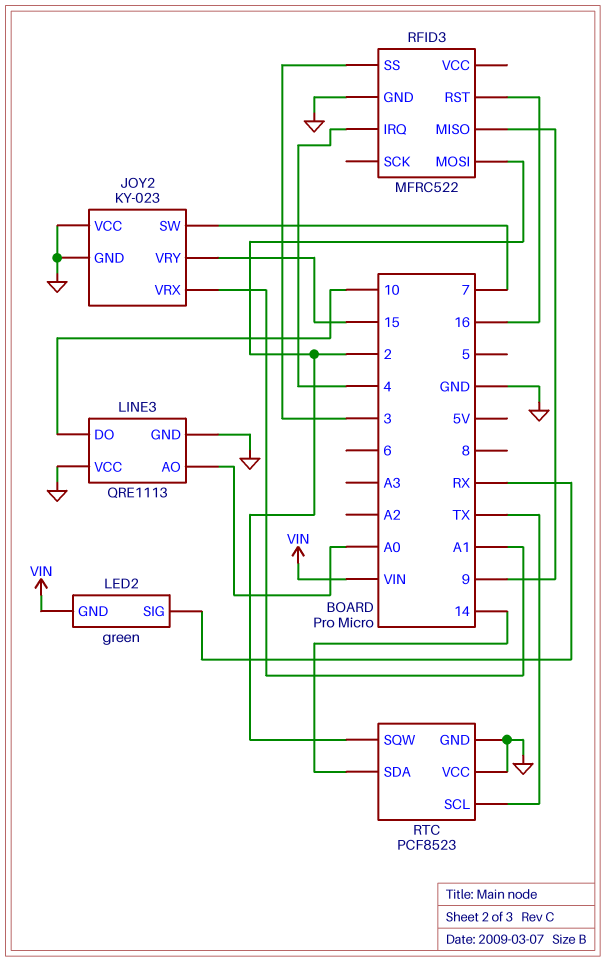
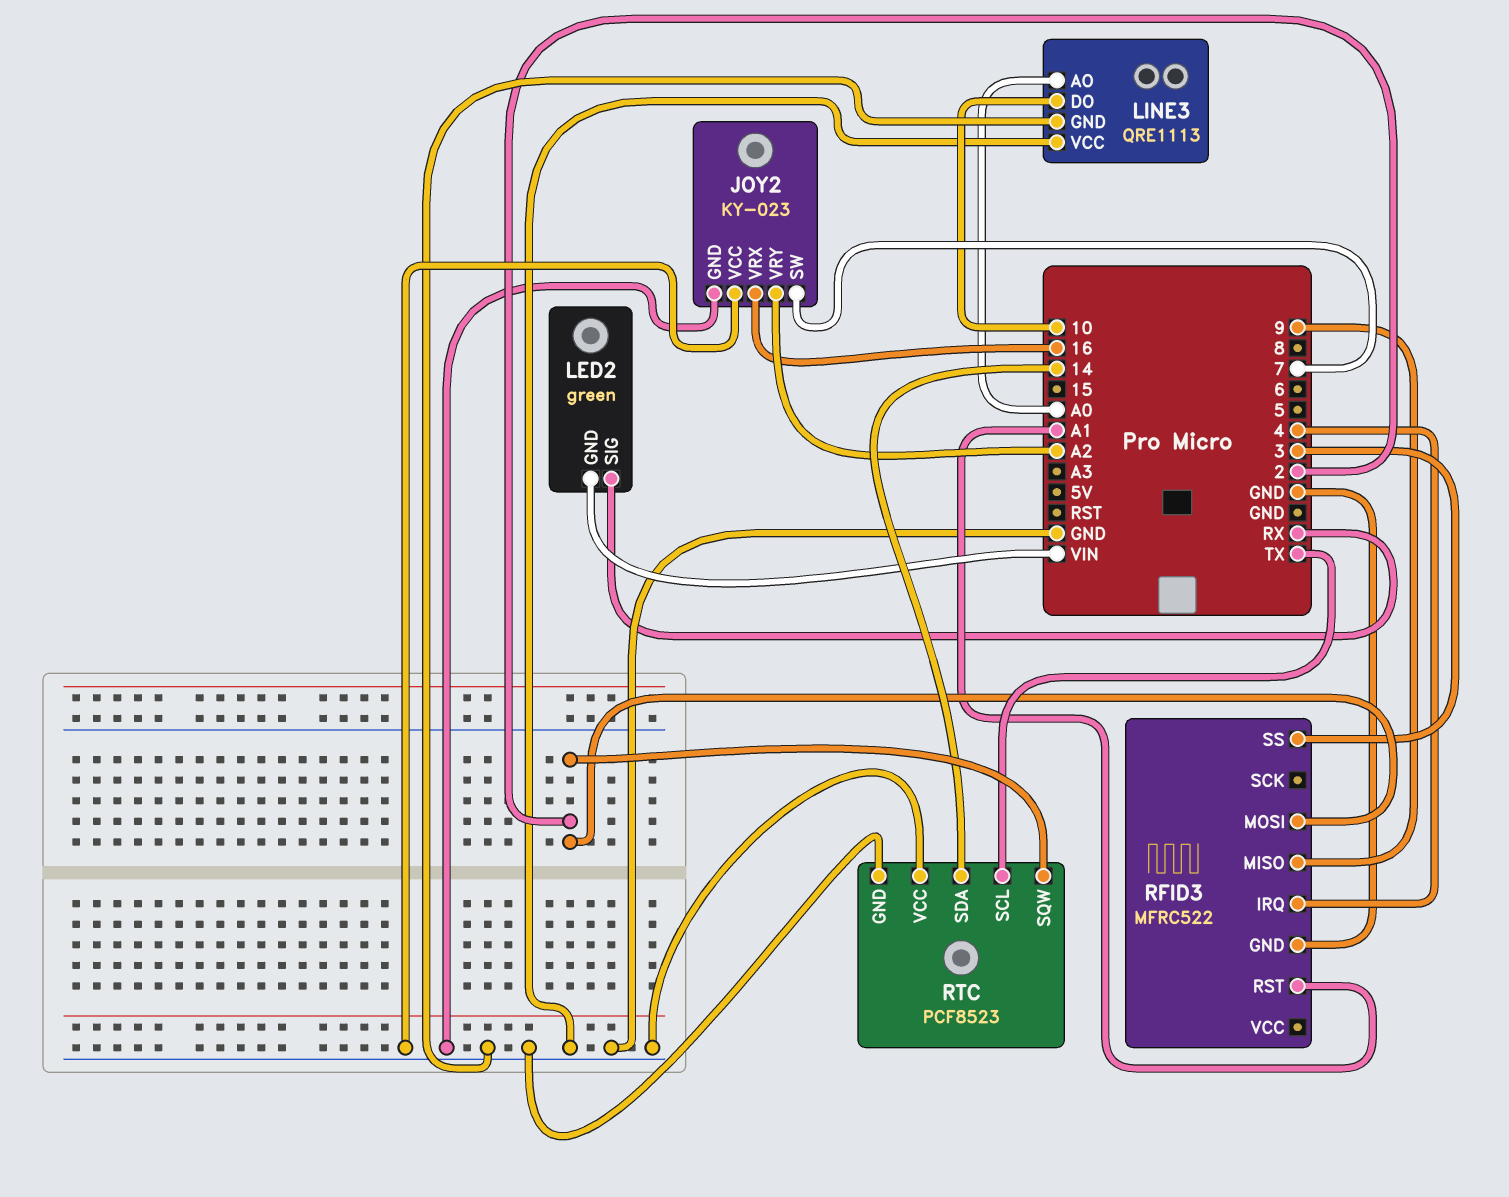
JOY2 pin VRX: A1 -> 16
JOY2 pin VRY: 15 -> A2
RFID3 pin RST: 16 -> A1

